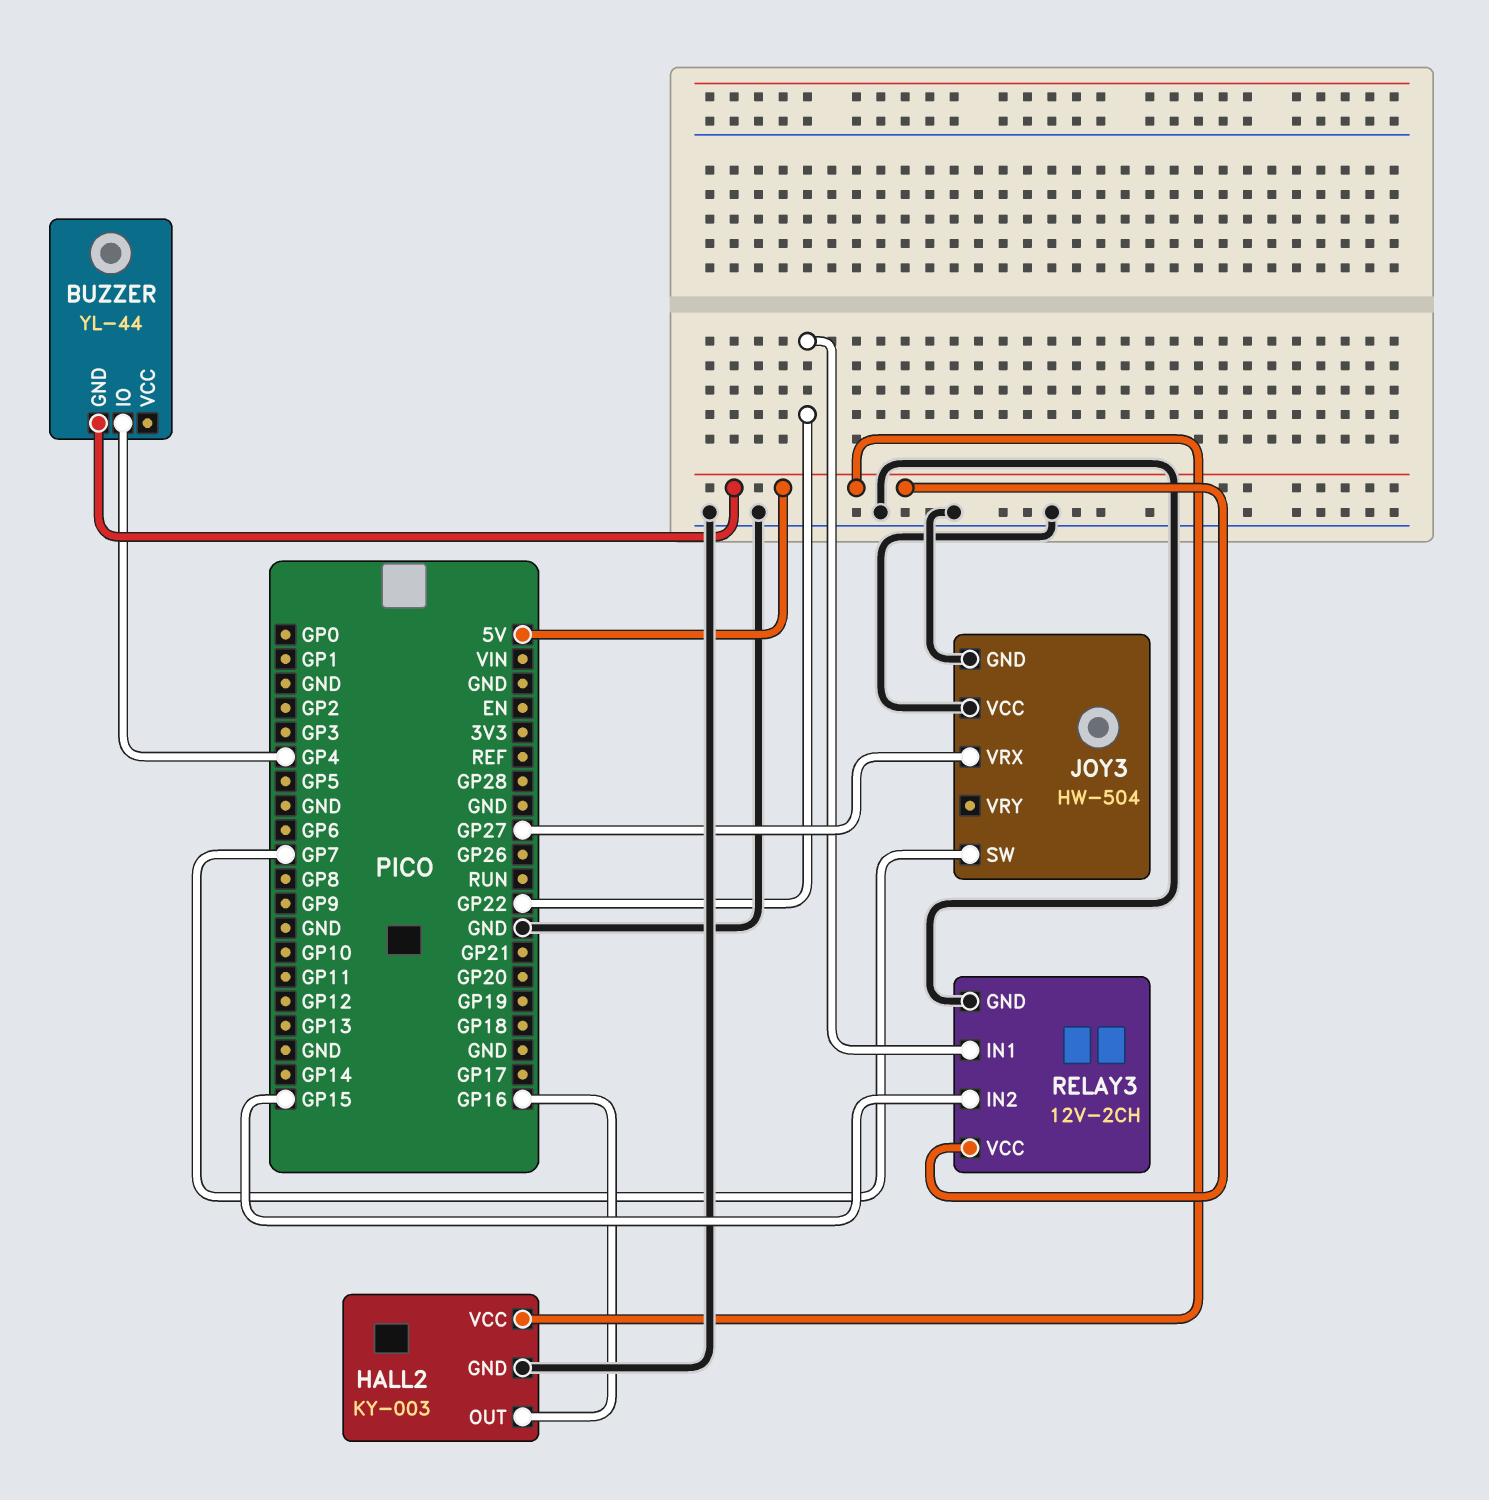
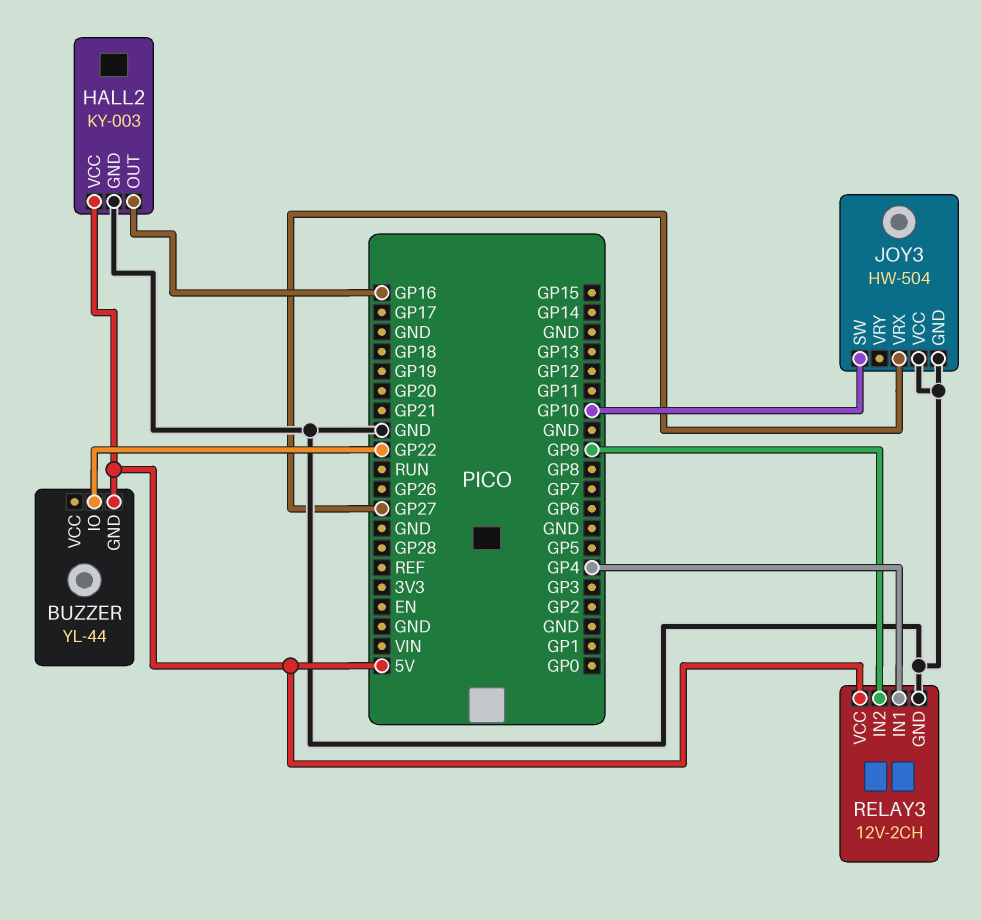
BUZZER pin IO: GP4 -> GP22
JOY3 pin SW: GP7 -> GP10
RELAY3 pin IN1: GP22 -> GP4
RELAY3 pin IN2: GP15 -> GP9

